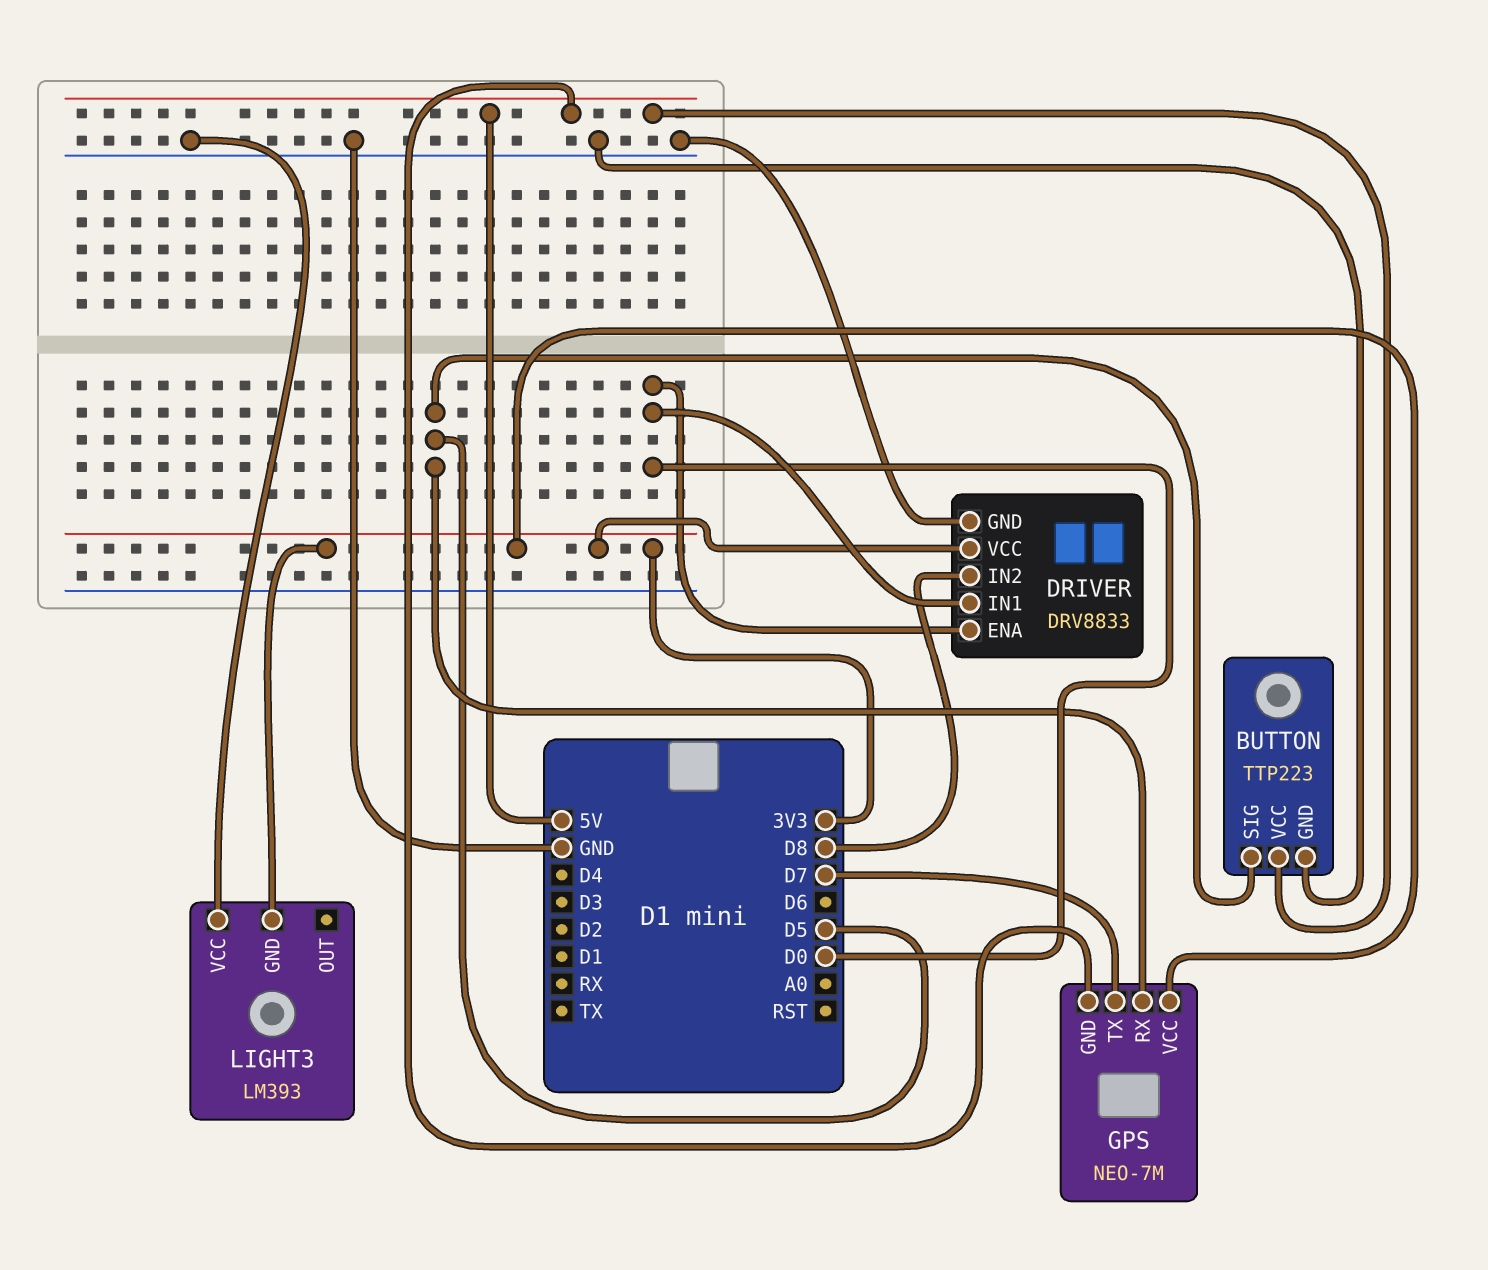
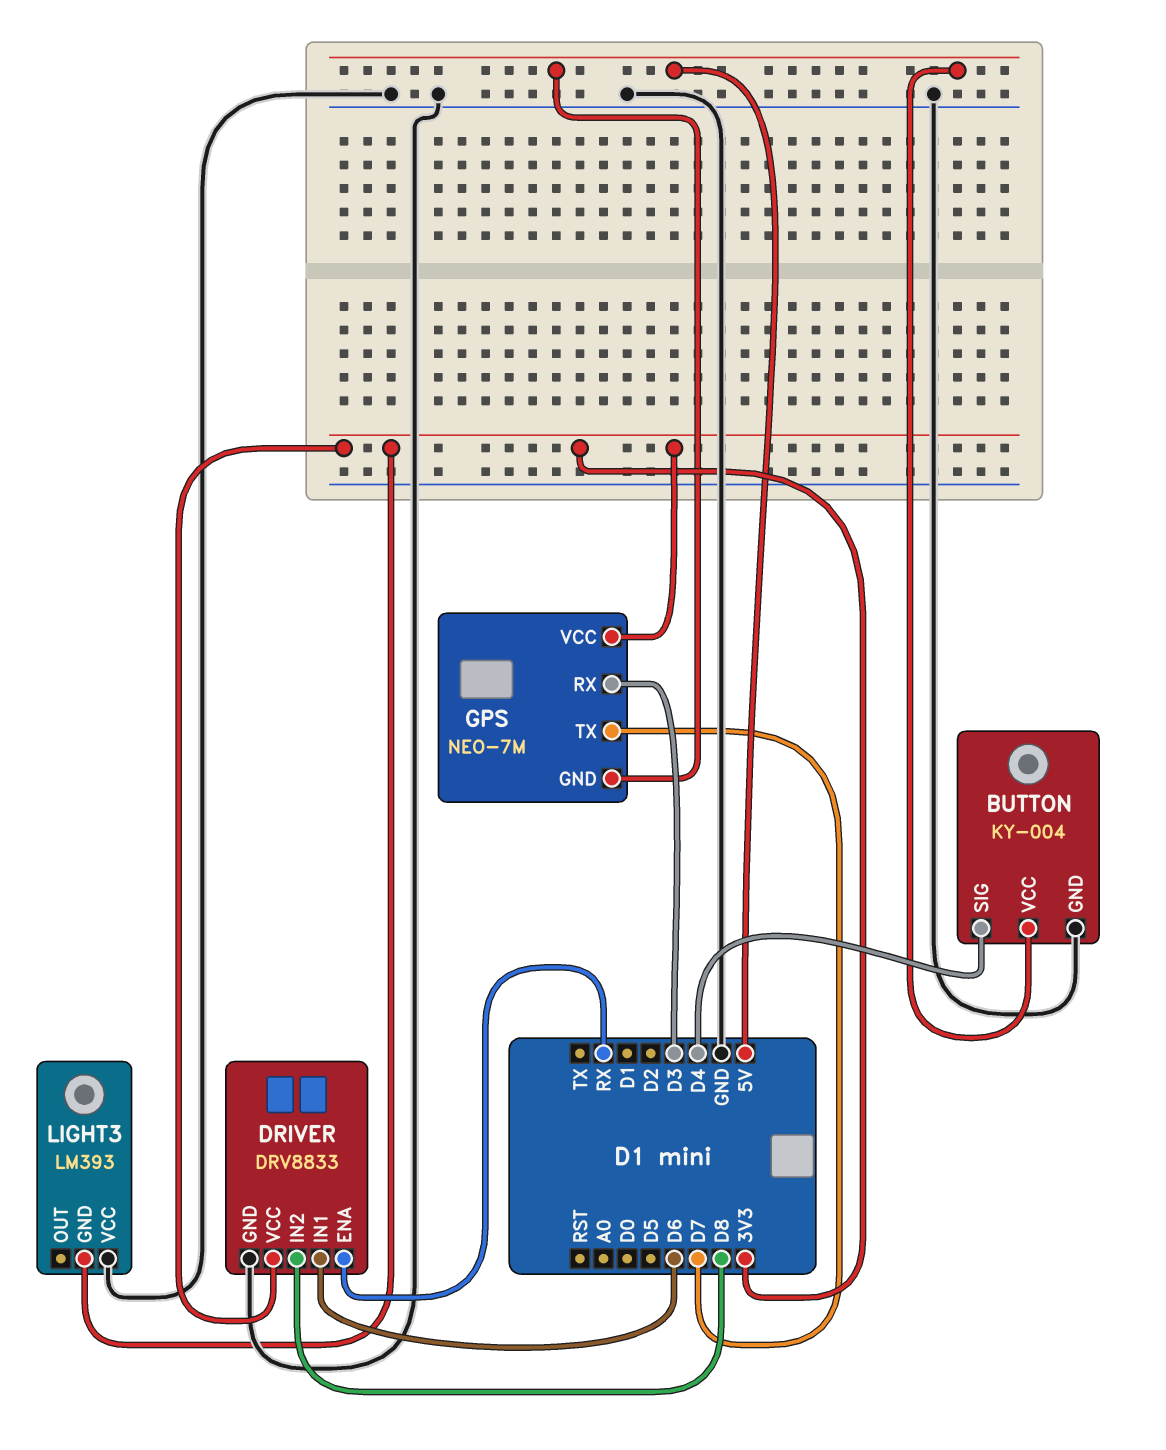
BUTTON: TTP223 -> KY-004
BUTTON pin SIG: D5 -> D4
DRIVER pin ENA: D0 -> RX
DRIVER pin IN1: D0 -> D6
GPS pin RX: D5 -> D3

